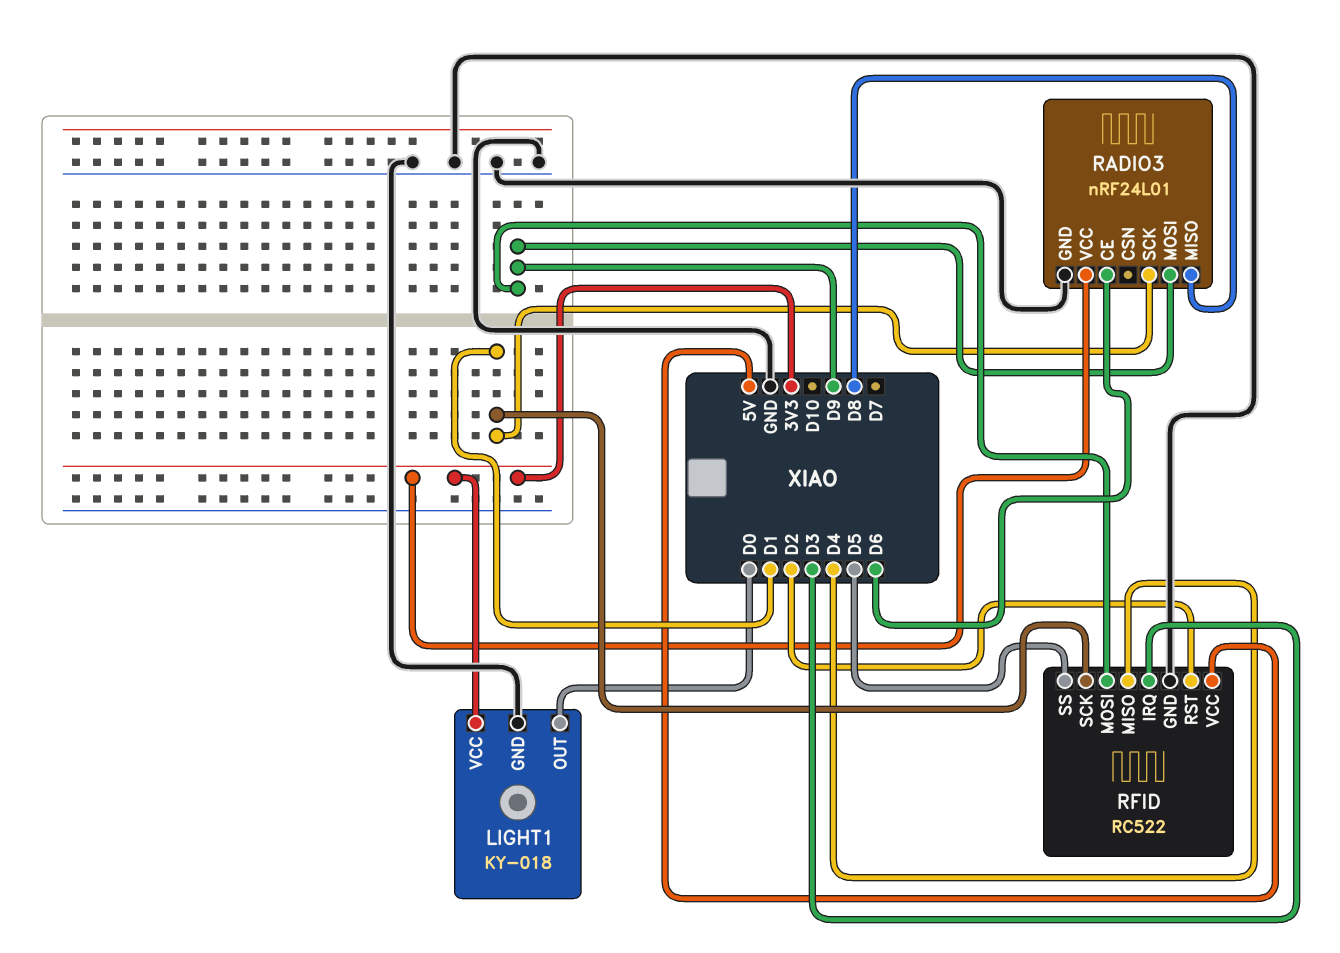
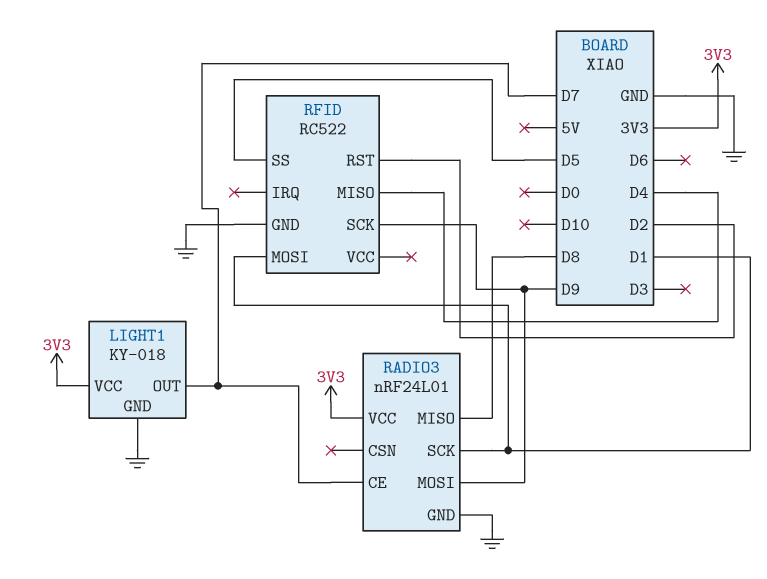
LIGHT1 pin OUT: D0 -> D7
RADIO3 pin CE: D6 -> D7
RFID pin IRQ: D3 -> none
RFID pin MOSI: D9 -> D1
RFID pin SCK: D1 -> D9
RFID pin VCC: 5V -> none

